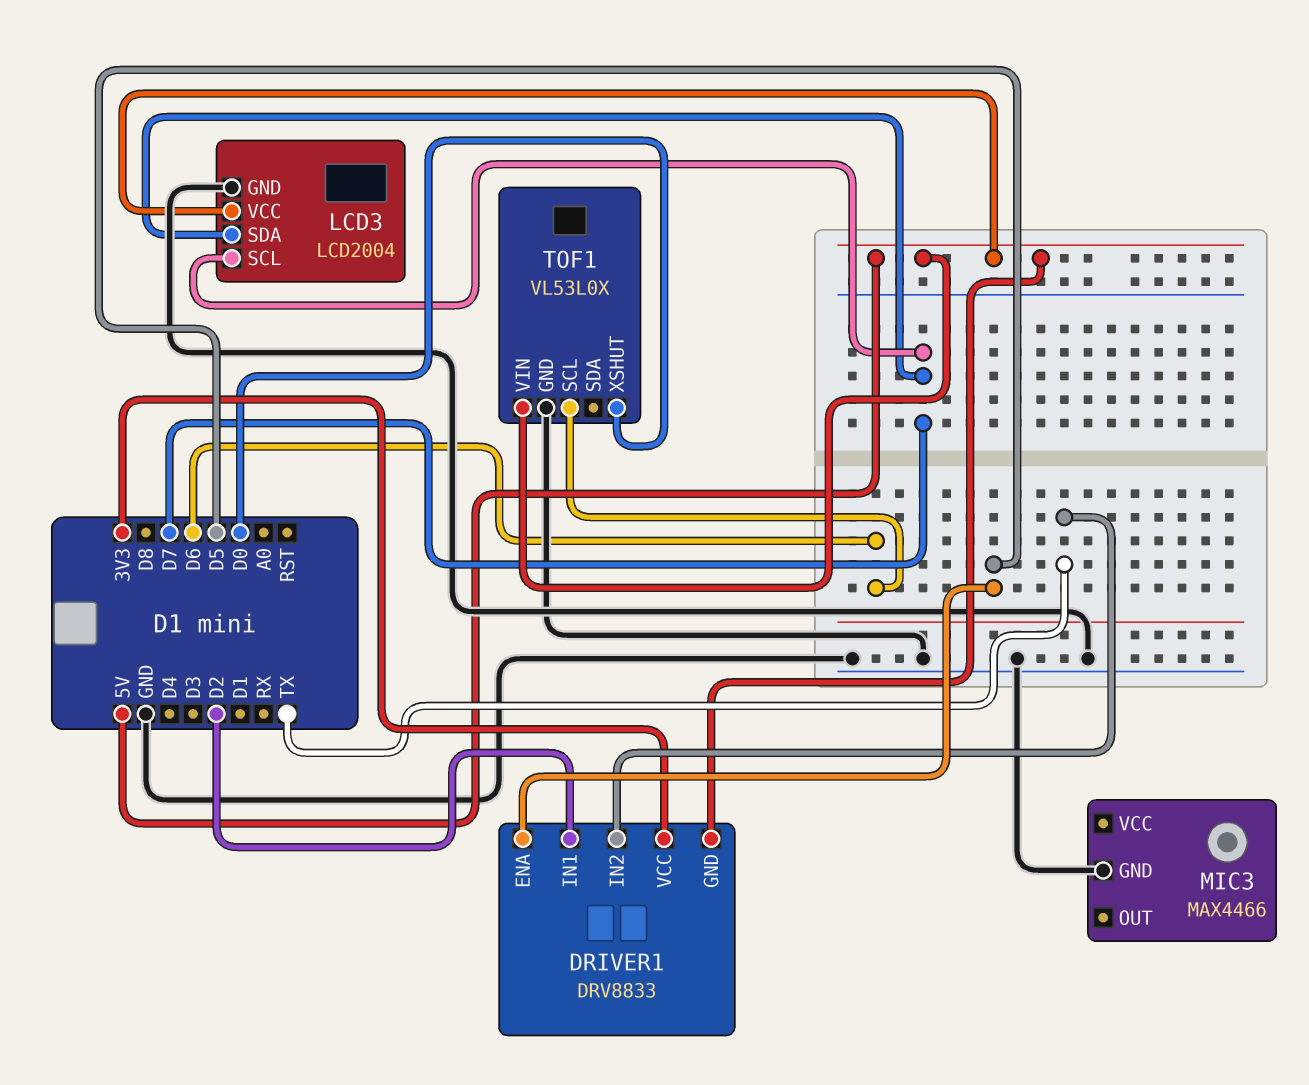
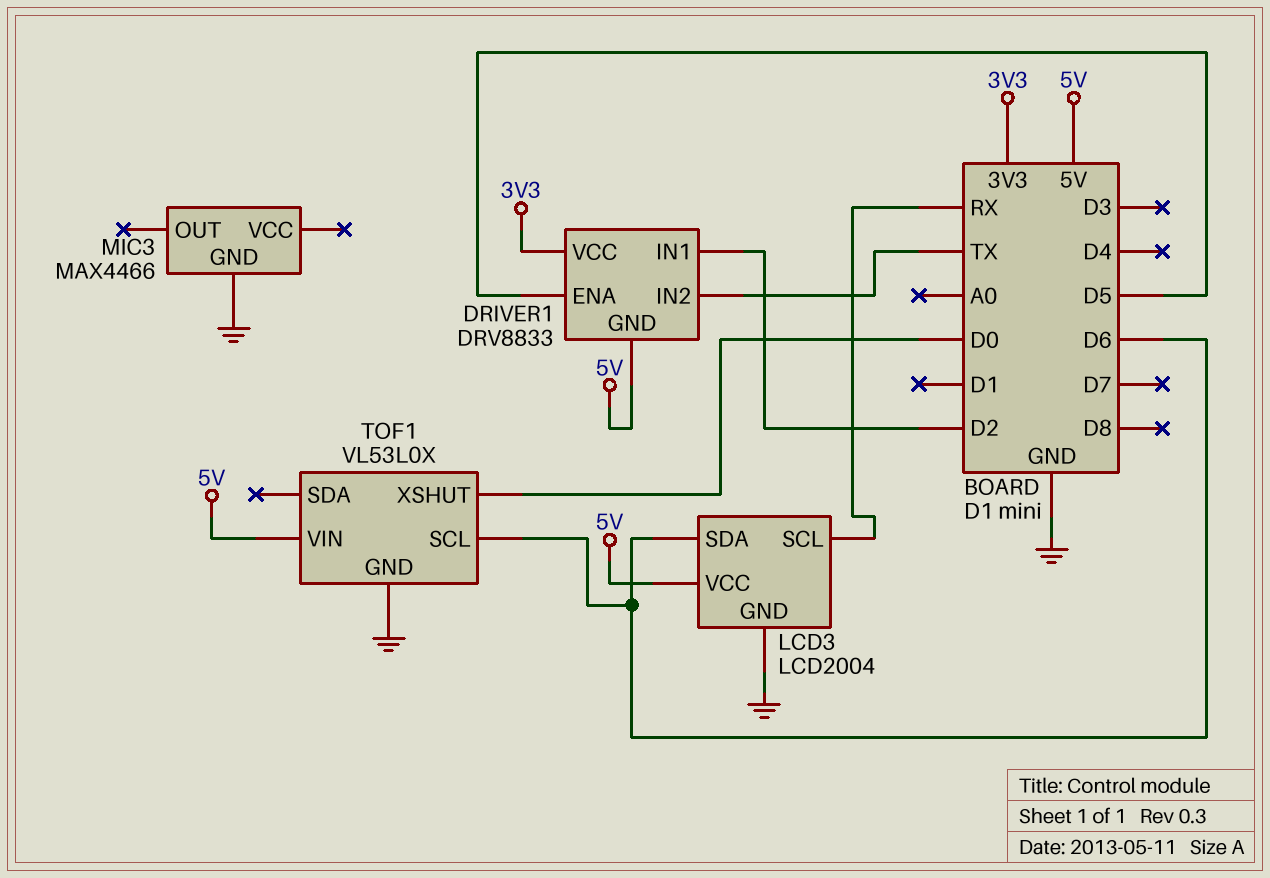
LCD3 pin SCL: D7 -> RX
LCD3 pin SDA: D7 -> D6

